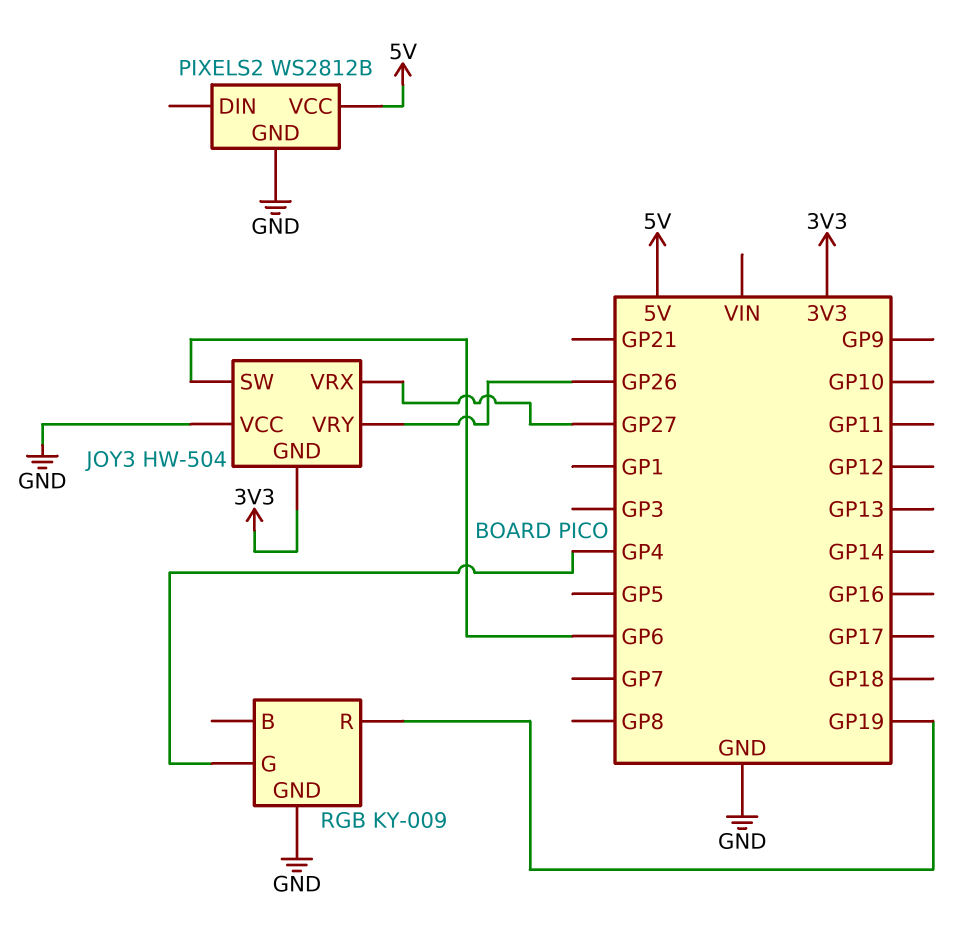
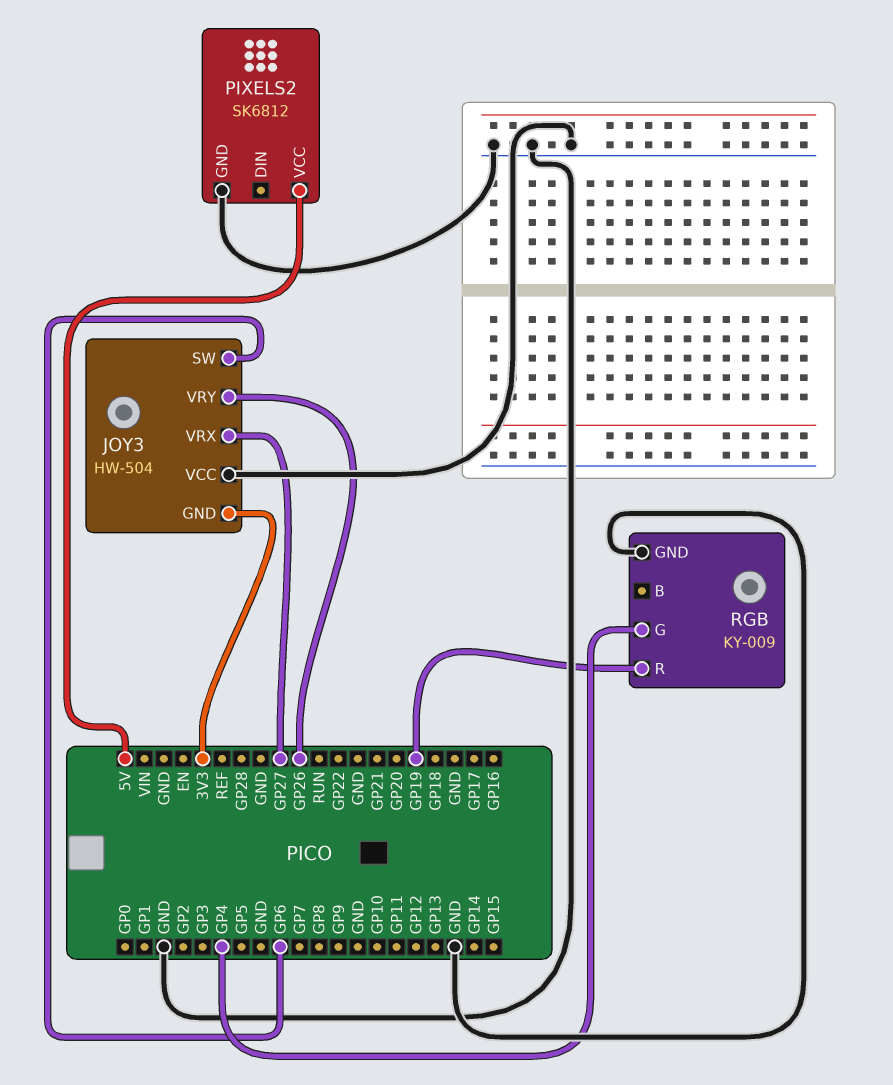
PIXELS2: WS2812B -> SK6812

